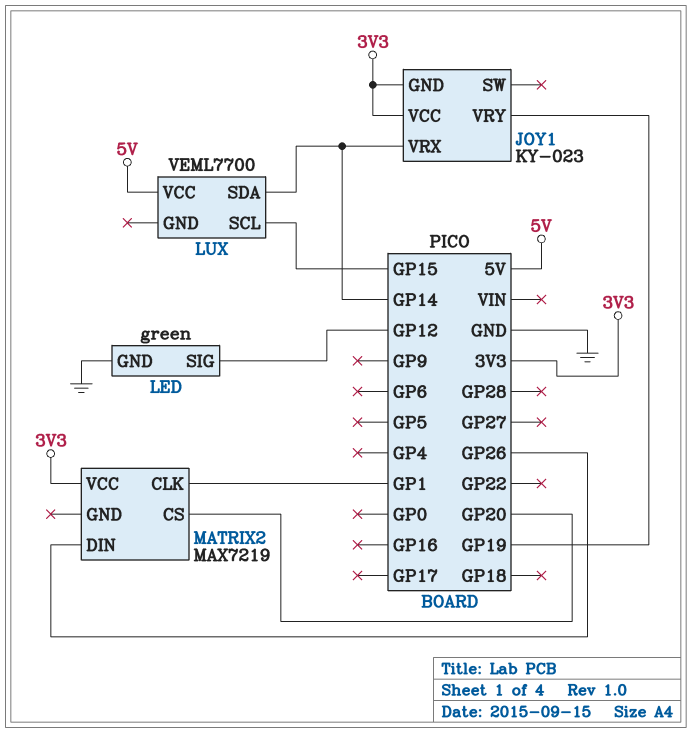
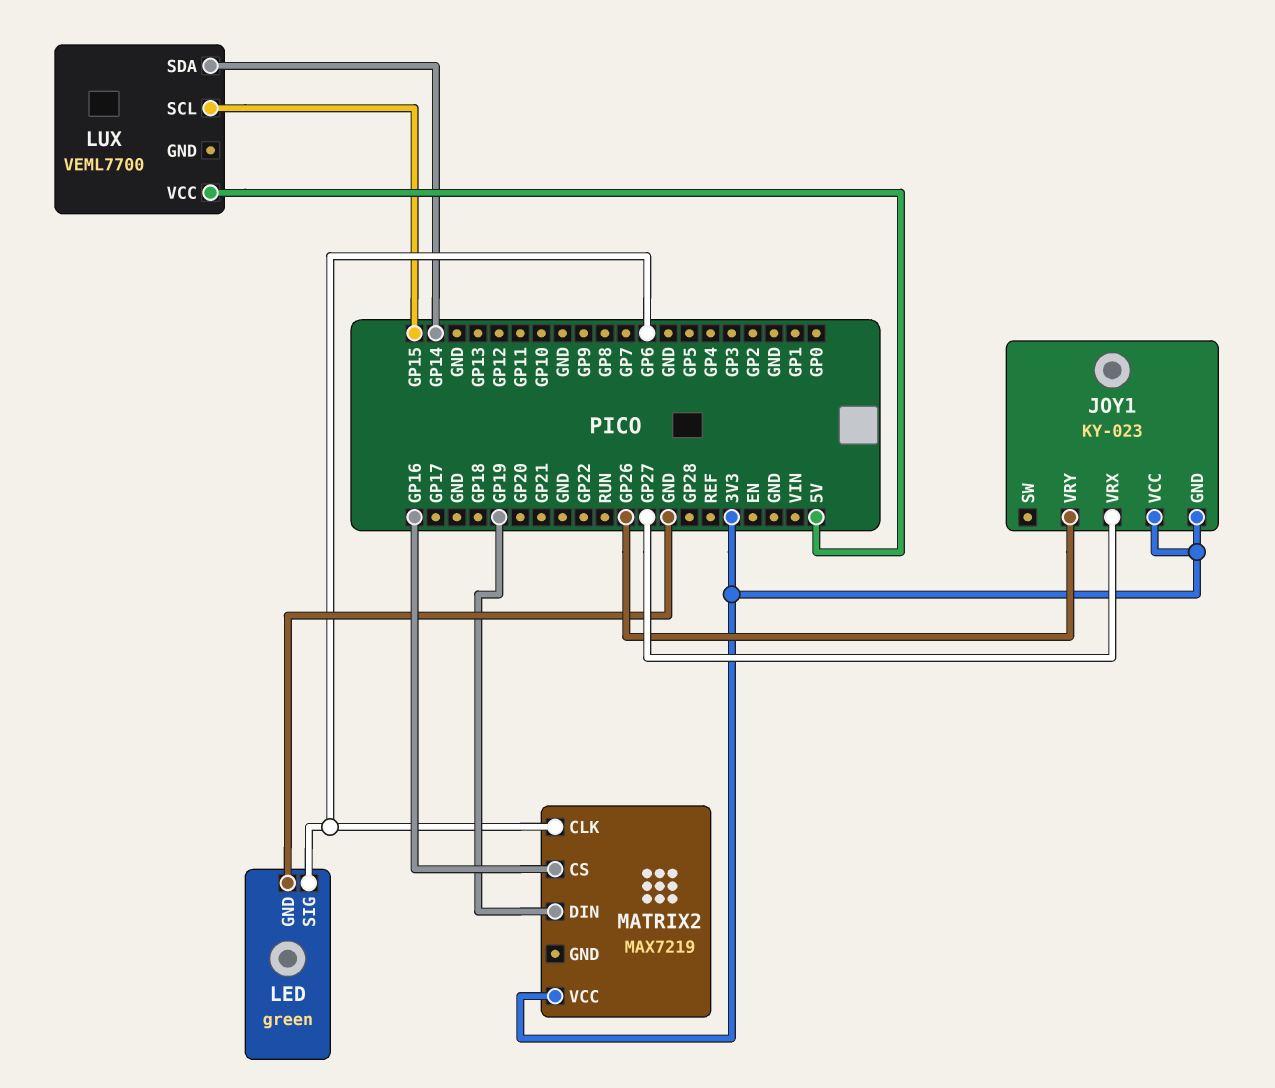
JOY1 pin VRX: GP14 -> GP27
JOY1 pin VRY: GP19 -> GP26
LED pin SIG: GP12 -> GP6
MATRIX2 pin CLK: GP1 -> GP6
MATRIX2 pin CS: GP20 -> GP16
MATRIX2 pin DIN: GP26 -> GP19

